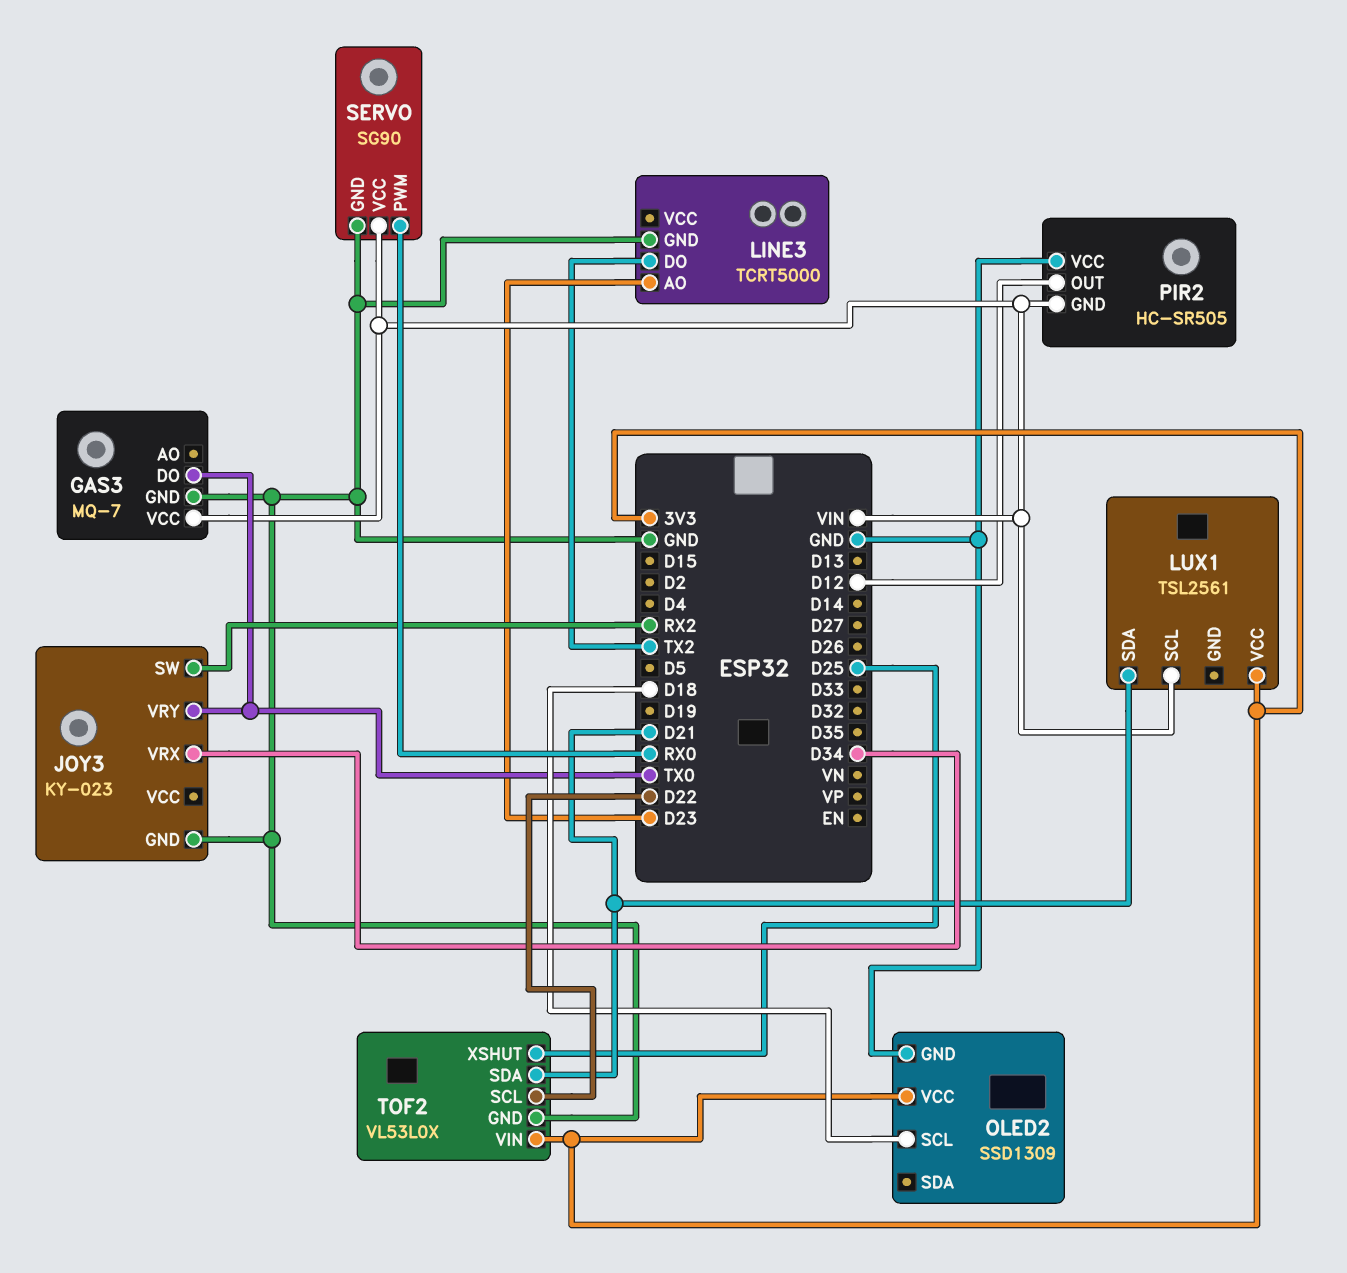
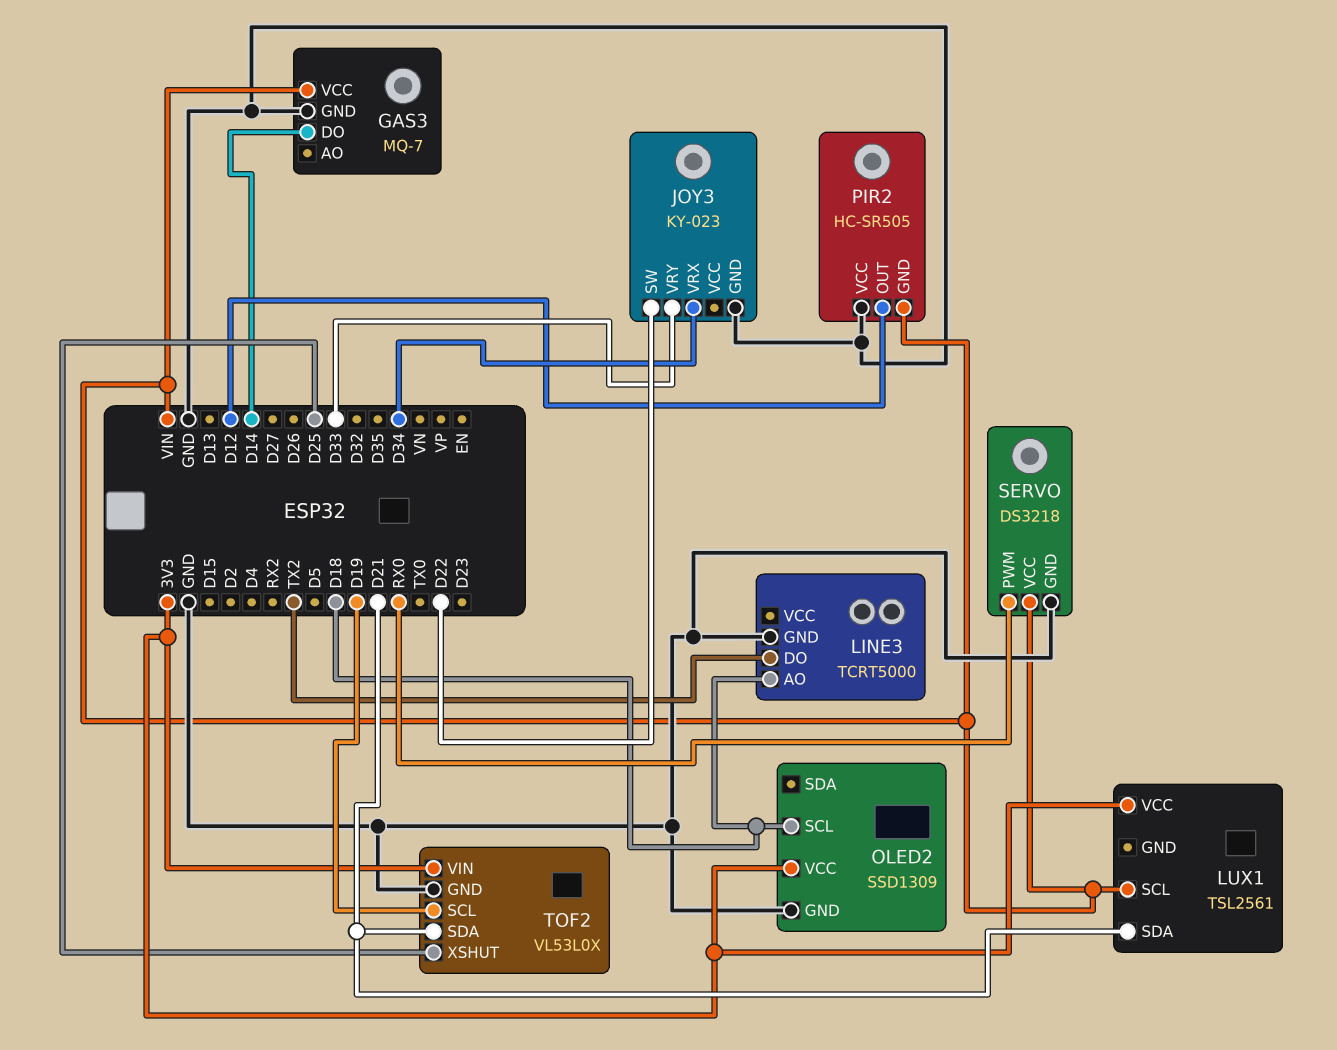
GAS3 pin DO: TX0 -> D14
JOY3 pin SW: RX2 -> D22
JOY3 pin VRY: TX0 -> D33
LINE3 pin AO: D23 -> D18
SERVO: SG90 -> DS3218
TOF2 pin SCL: D22 -> D19

